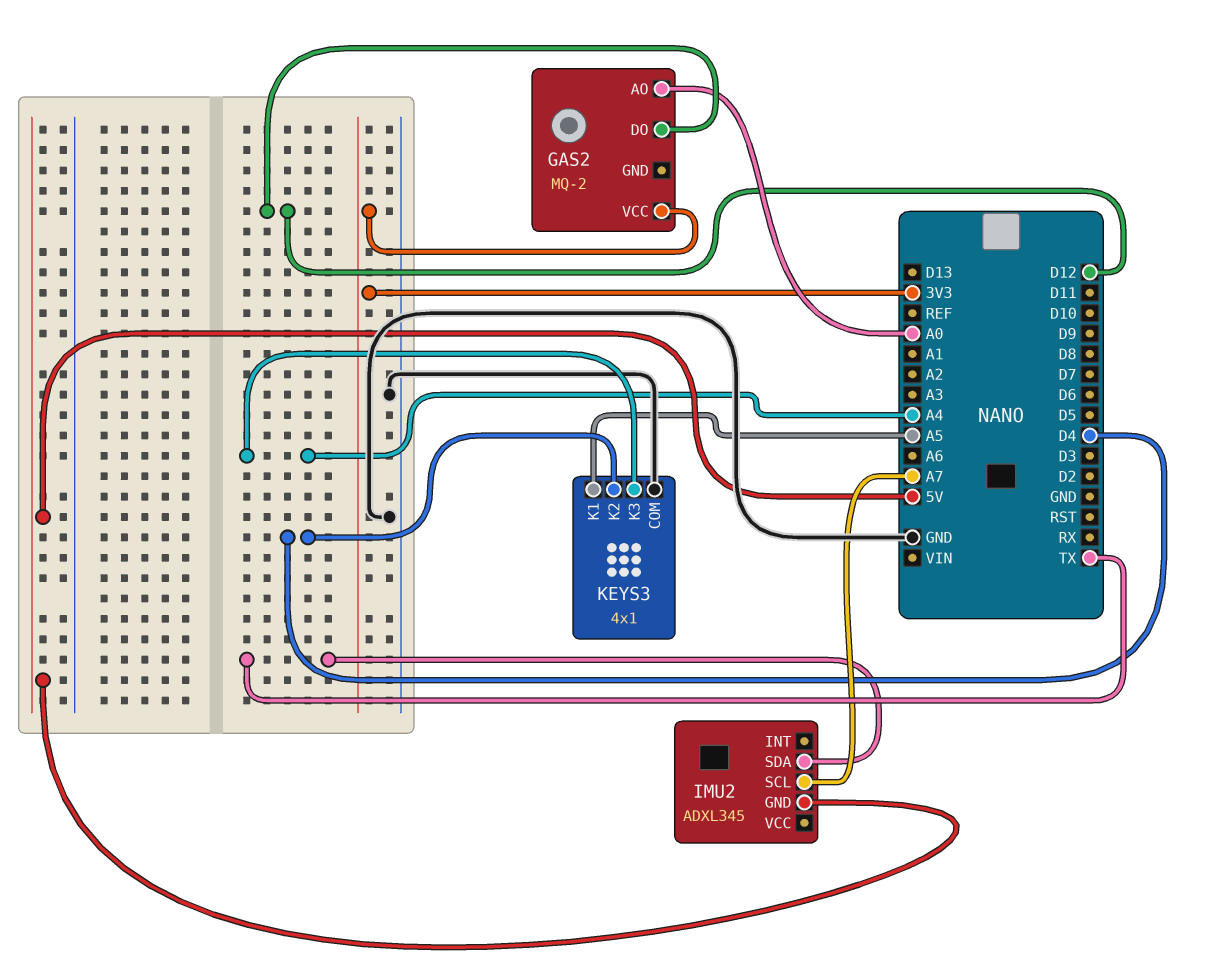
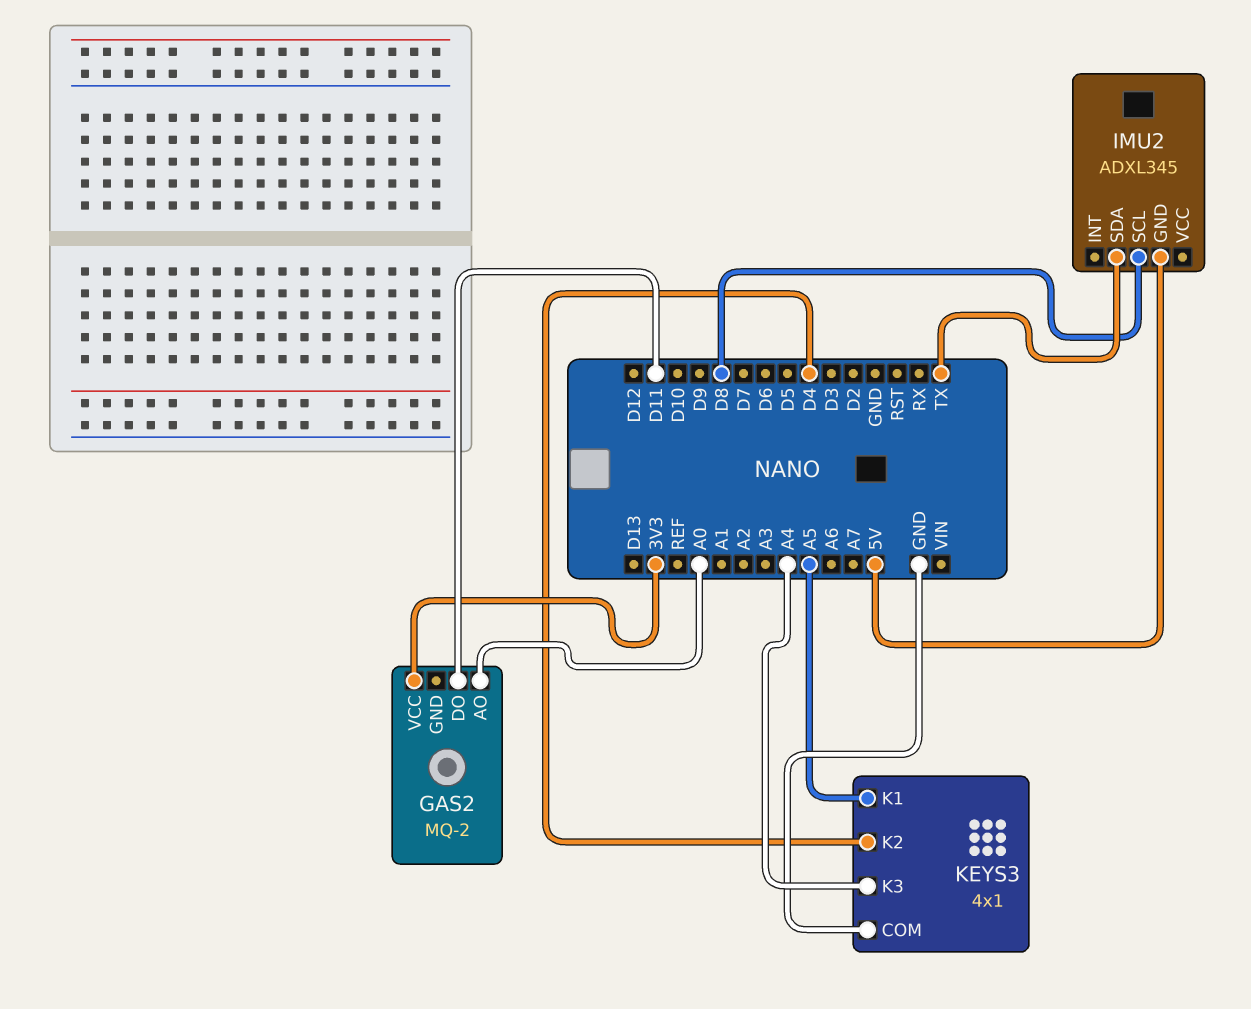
GAS2 pin DO: D12 -> D11
IMU2 pin SCL: A7 -> D8

